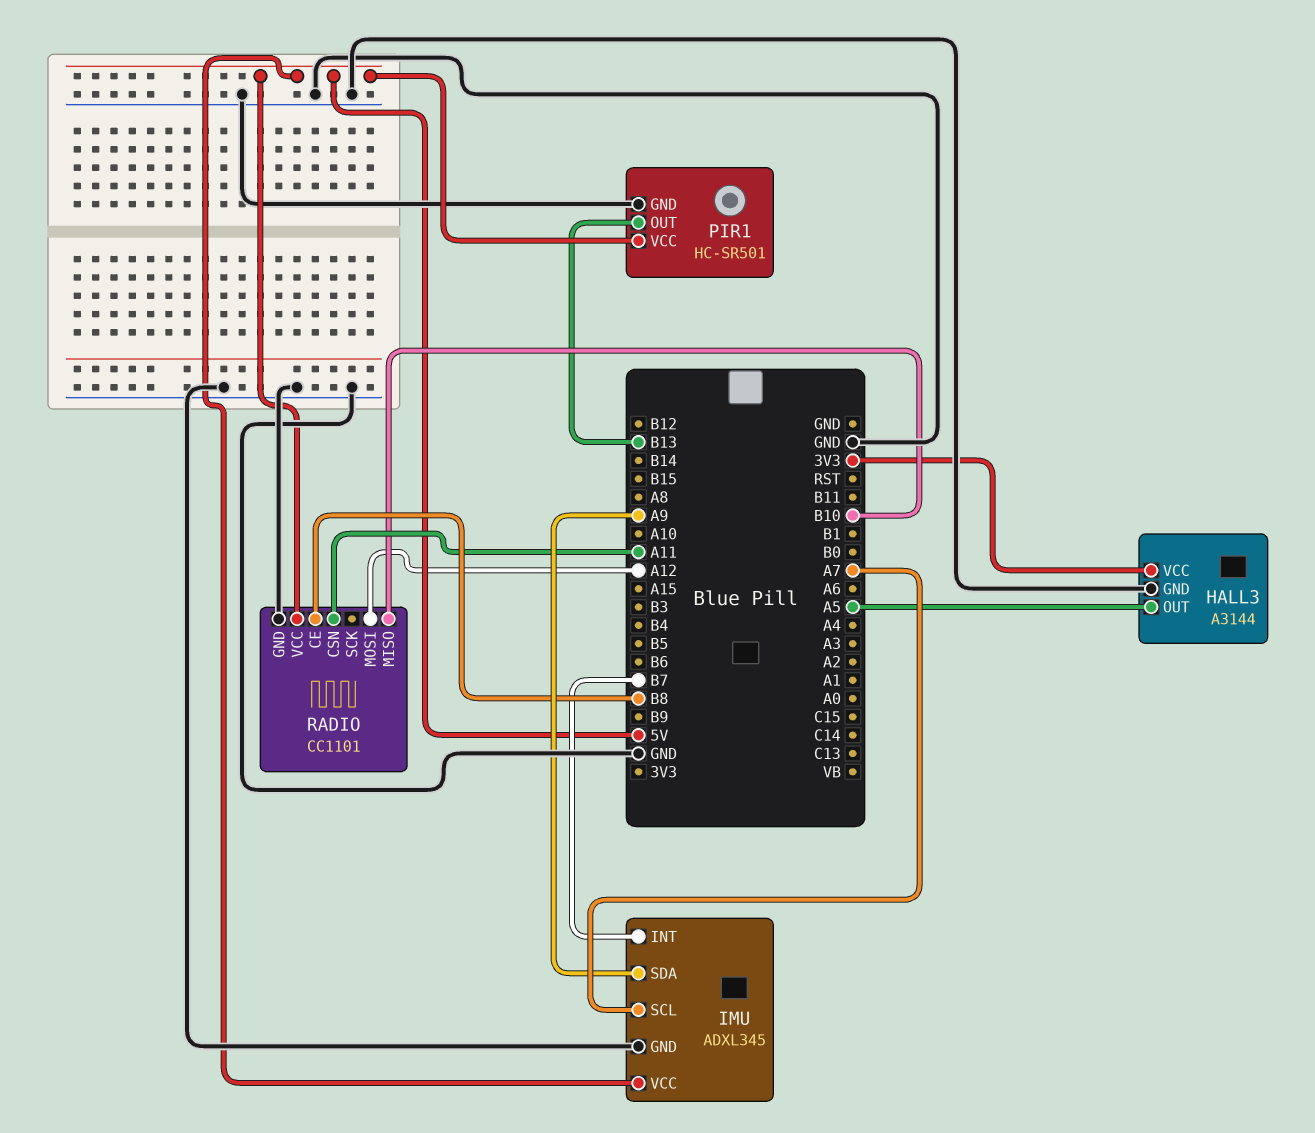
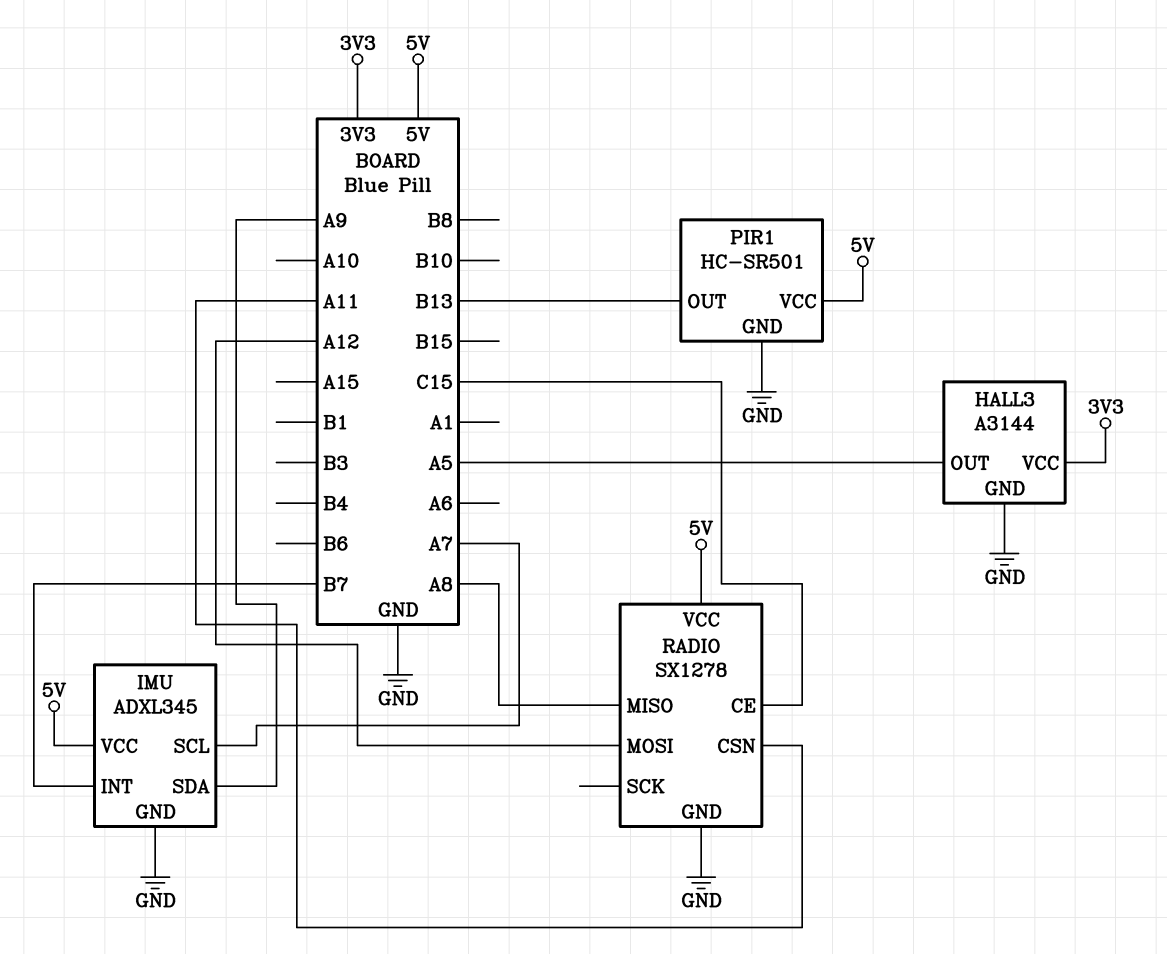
RADIO: CC1101 -> SX1278
RADIO pin CE: B8 -> C15
RADIO pin MISO: B10 -> A8

